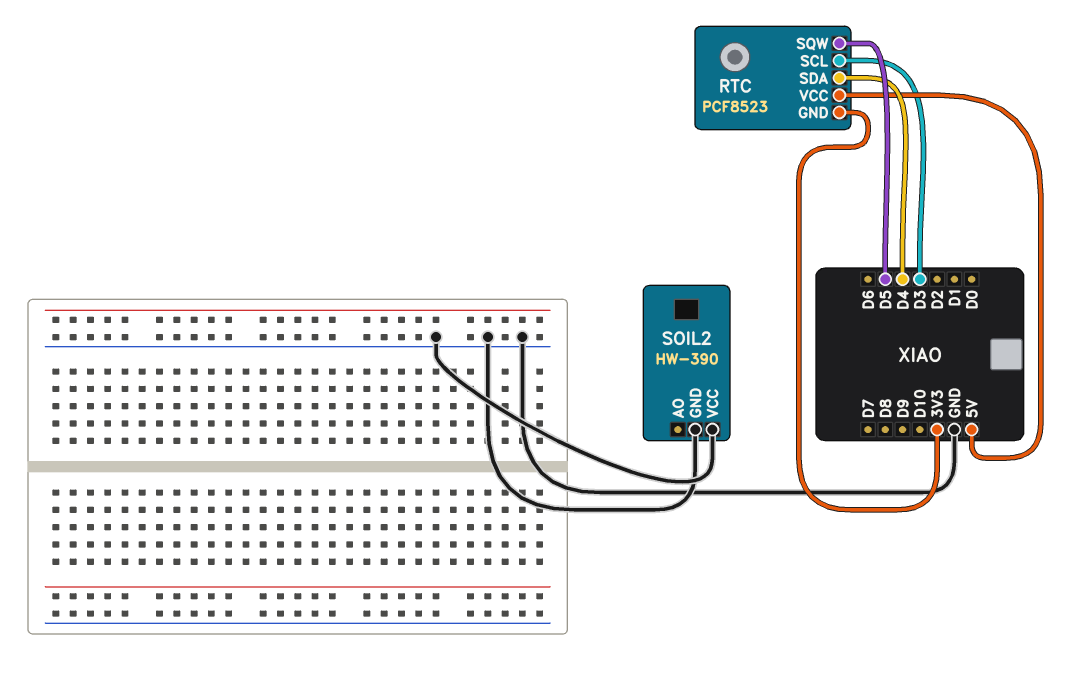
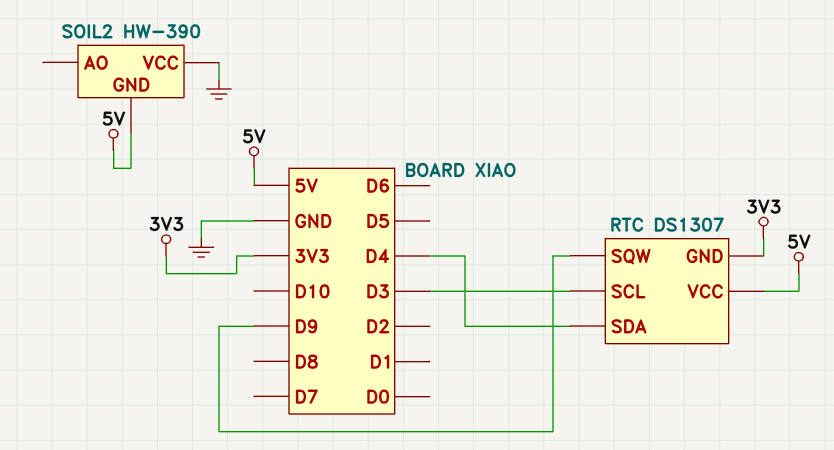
RTC: PCF8523 -> DS1307
RTC pin SQW: D5 -> D9
SOIL2 pin GND: GND -> 5V

